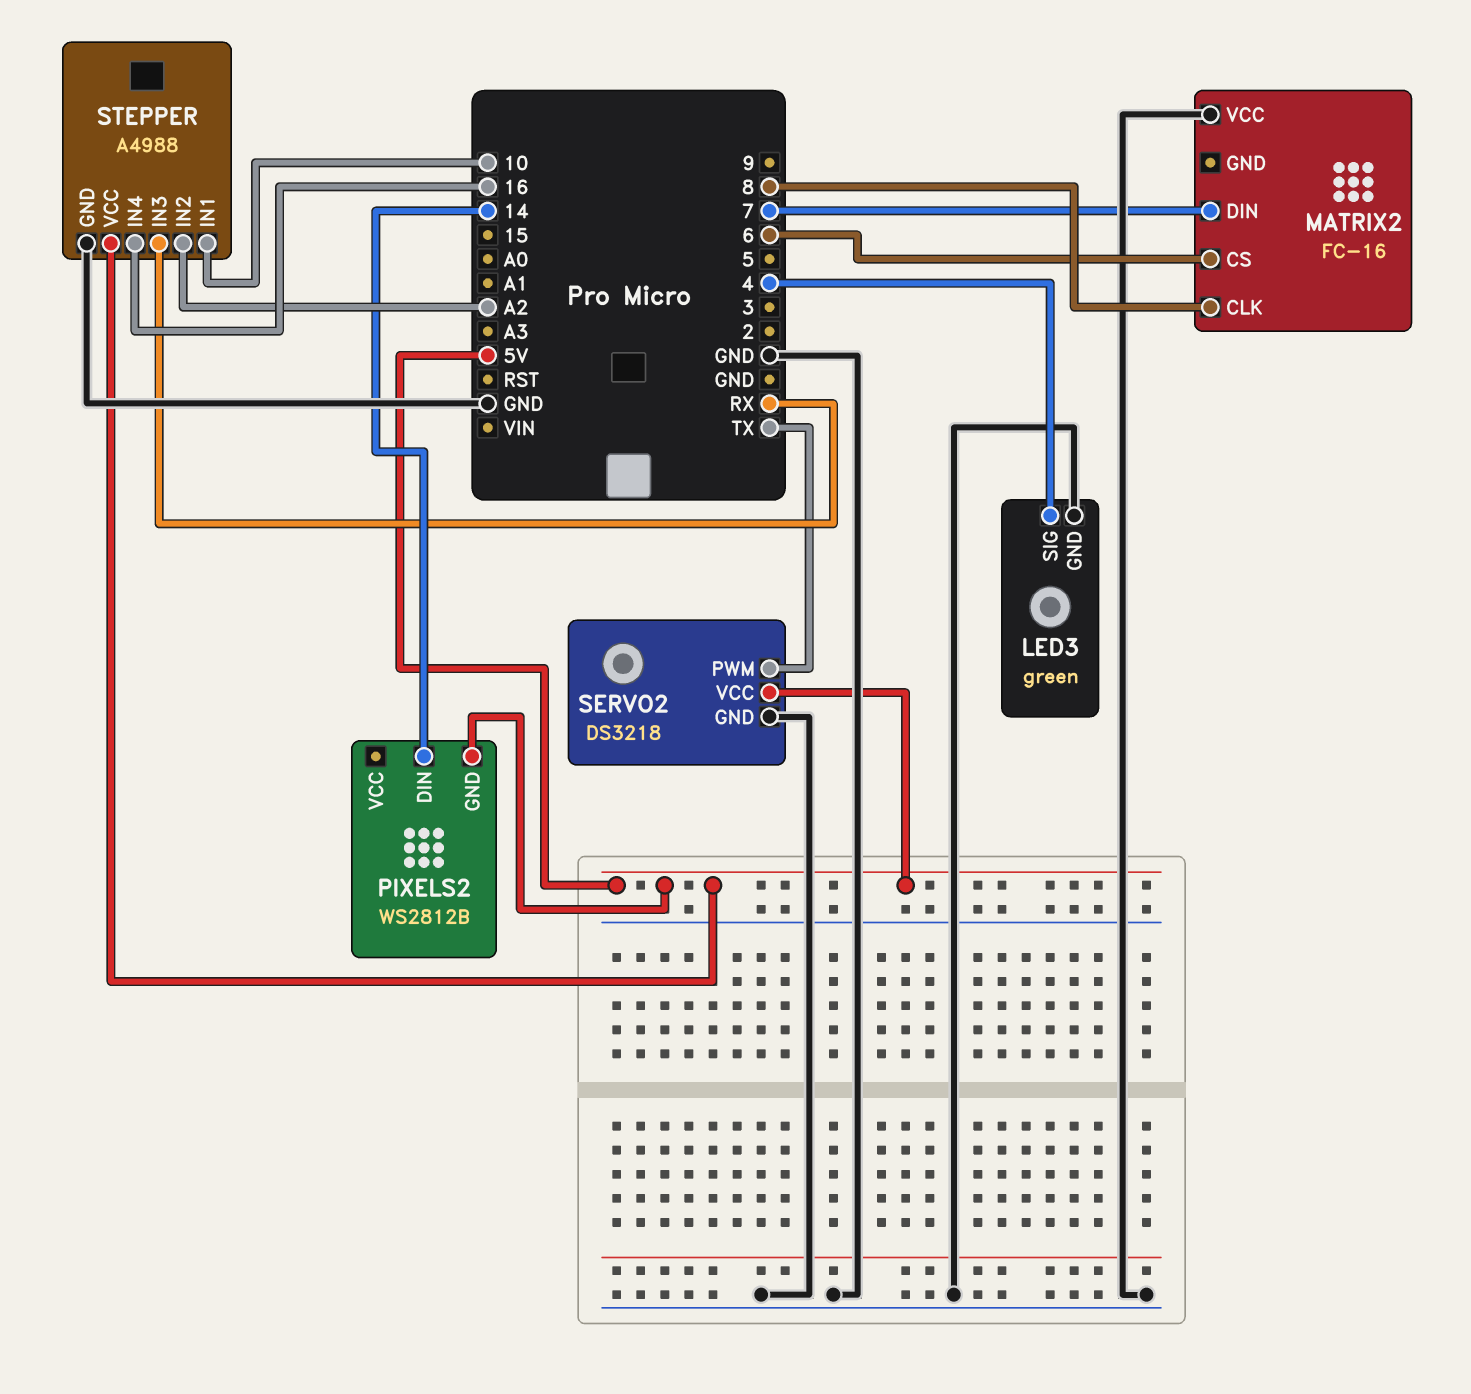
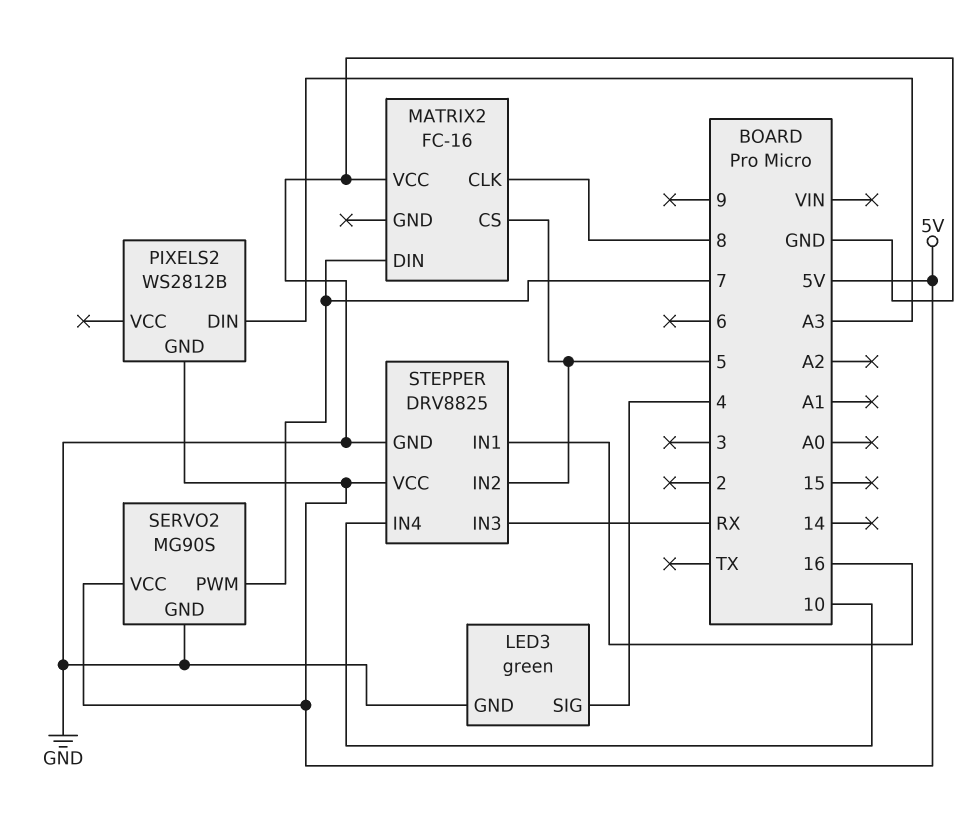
MATRIX2 pin CS: 6 -> 5
PIXELS2 pin DIN: 14 -> A3
SERVO2: DS3218 -> MG90S
SERVO2 pin PWM: TX -> 7
STEPPER: A4988 -> DRV8825
STEPPER pin IN1: 10 -> 16
STEPPER pin IN2: A2 -> 5
STEPPER pin IN4: 16 -> 10

